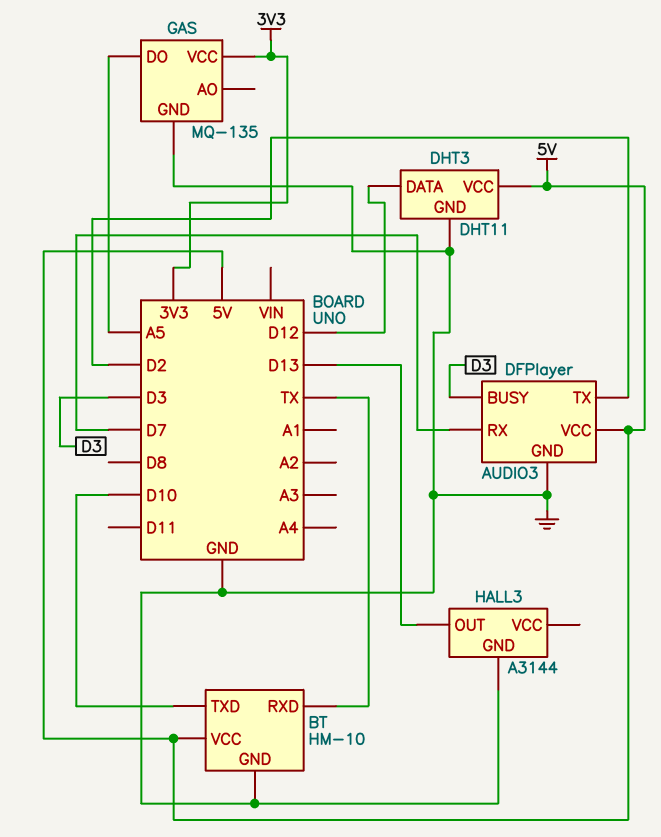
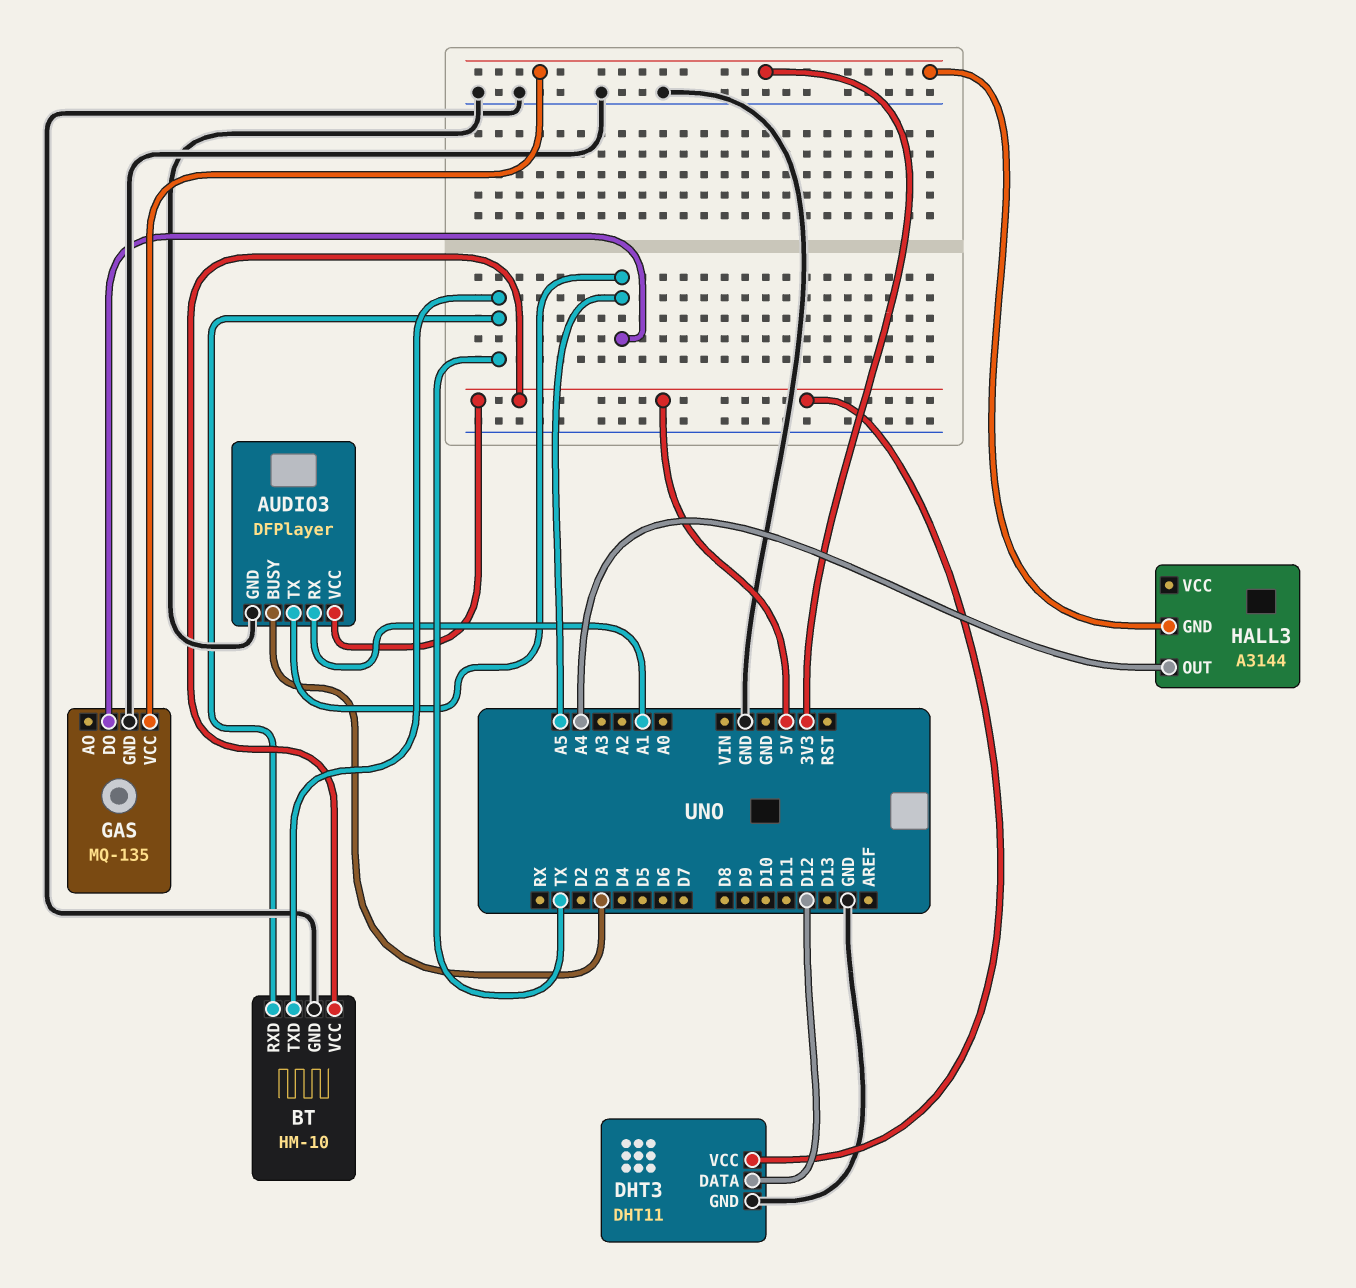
AUDIO3 pin RX: D7 -> A1
AUDIO3 pin TX: D2 -> A5
BT pin TXD: D10 -> TX
HALL3 pin GND: GND -> 3V3
HALL3 pin OUT: D13 -> A4

